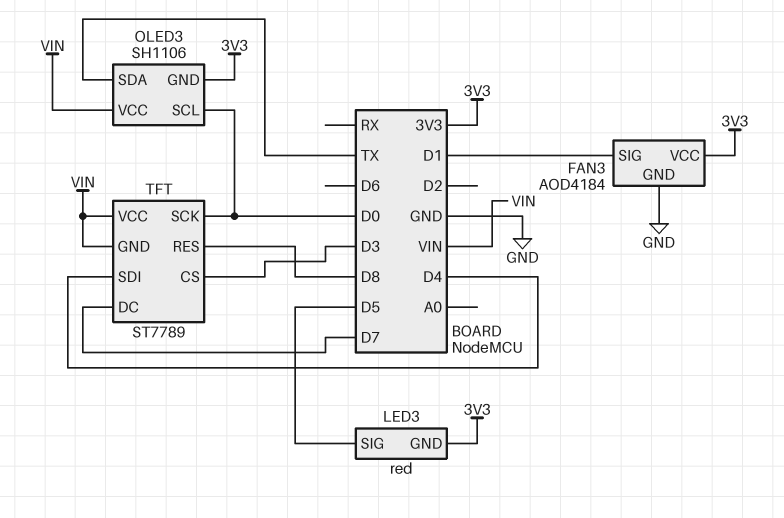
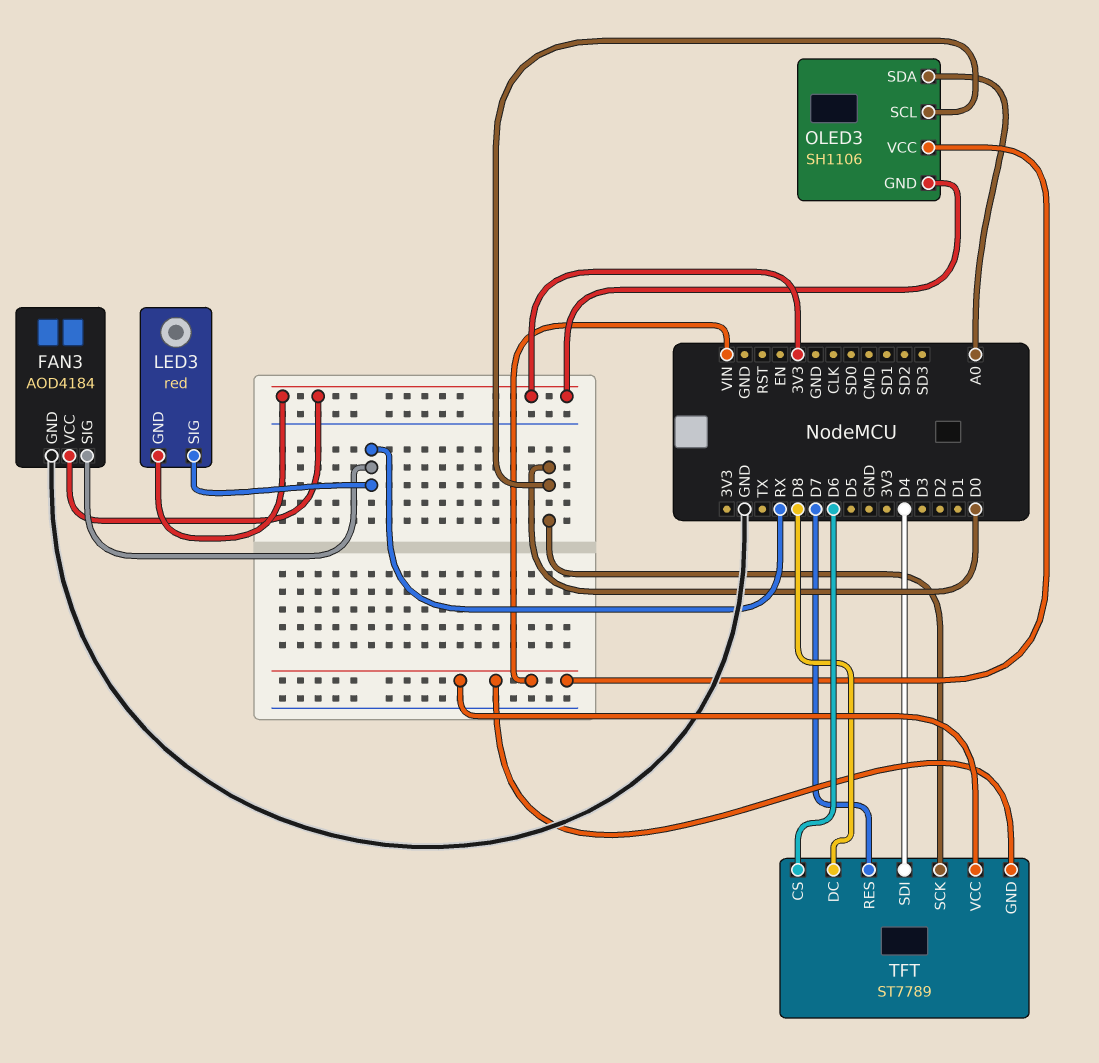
FAN3 pin SIG: D1 -> RX
LED3 pin SIG: D5 -> RX
OLED3 pin SDA: TX -> A0
TFT pin CS: D3 -> D6
TFT pin DC: D7 -> D8
TFT pin RES: D8 -> D7

